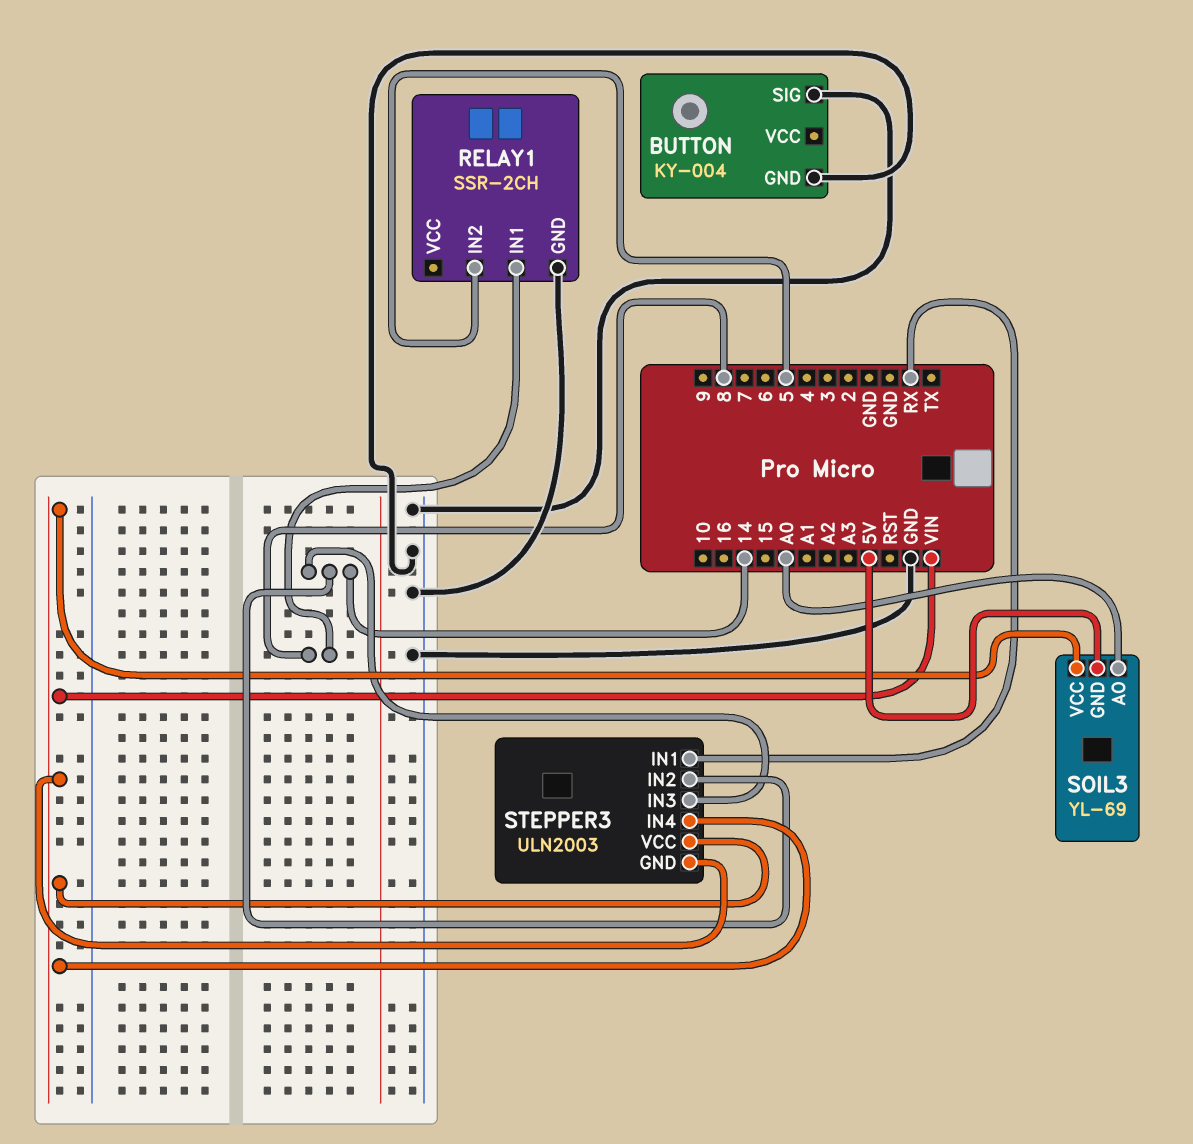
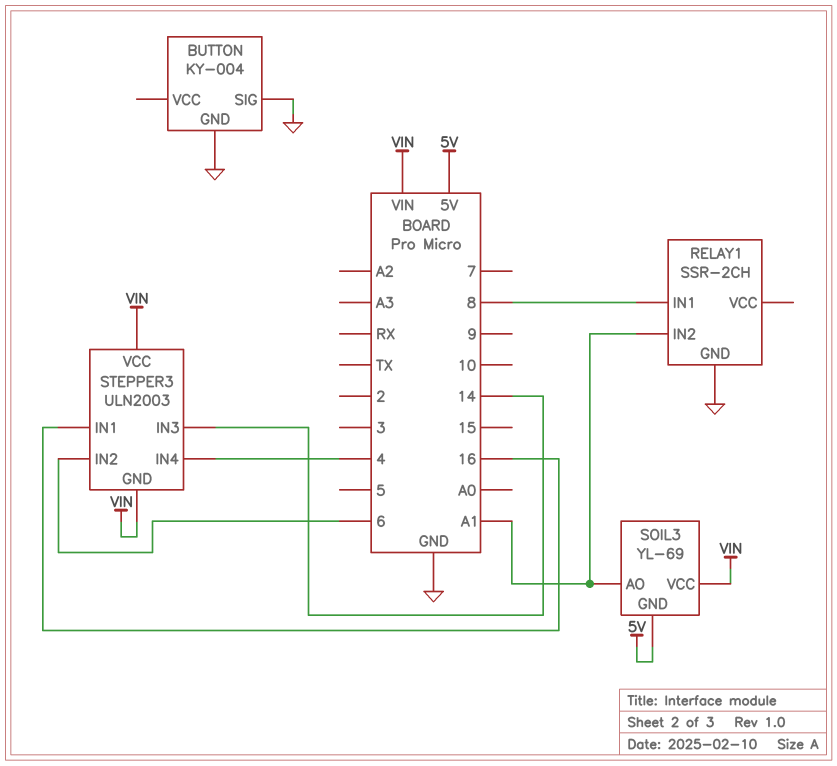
RELAY1 pin IN2: 5 -> A1
SOIL3 pin AO: A0 -> A1
STEPPER3 pin IN1: RX -> 16
STEPPER3 pin IN2: 14 -> 6
STEPPER3 pin IN4: VIN -> 4

